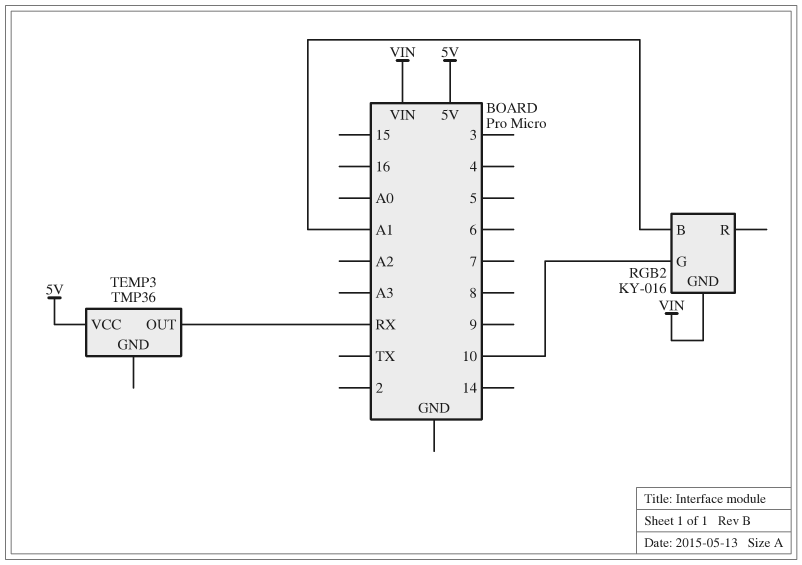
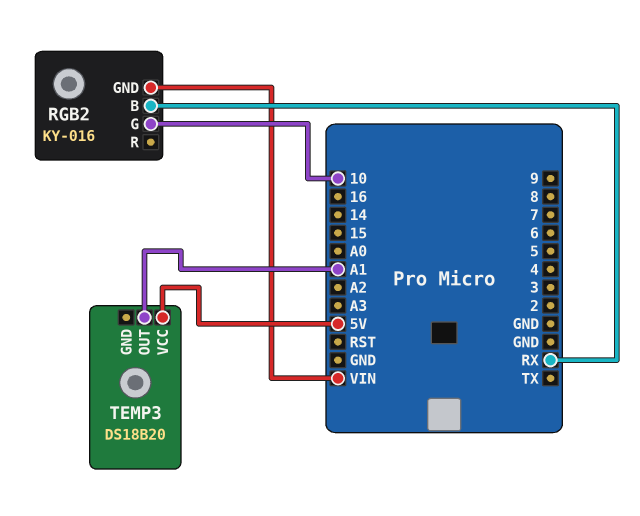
RGB2 pin B: A1 -> RX
TEMP3: TMP36 -> DS18B20
TEMP3 pin OUT: RX -> A1

